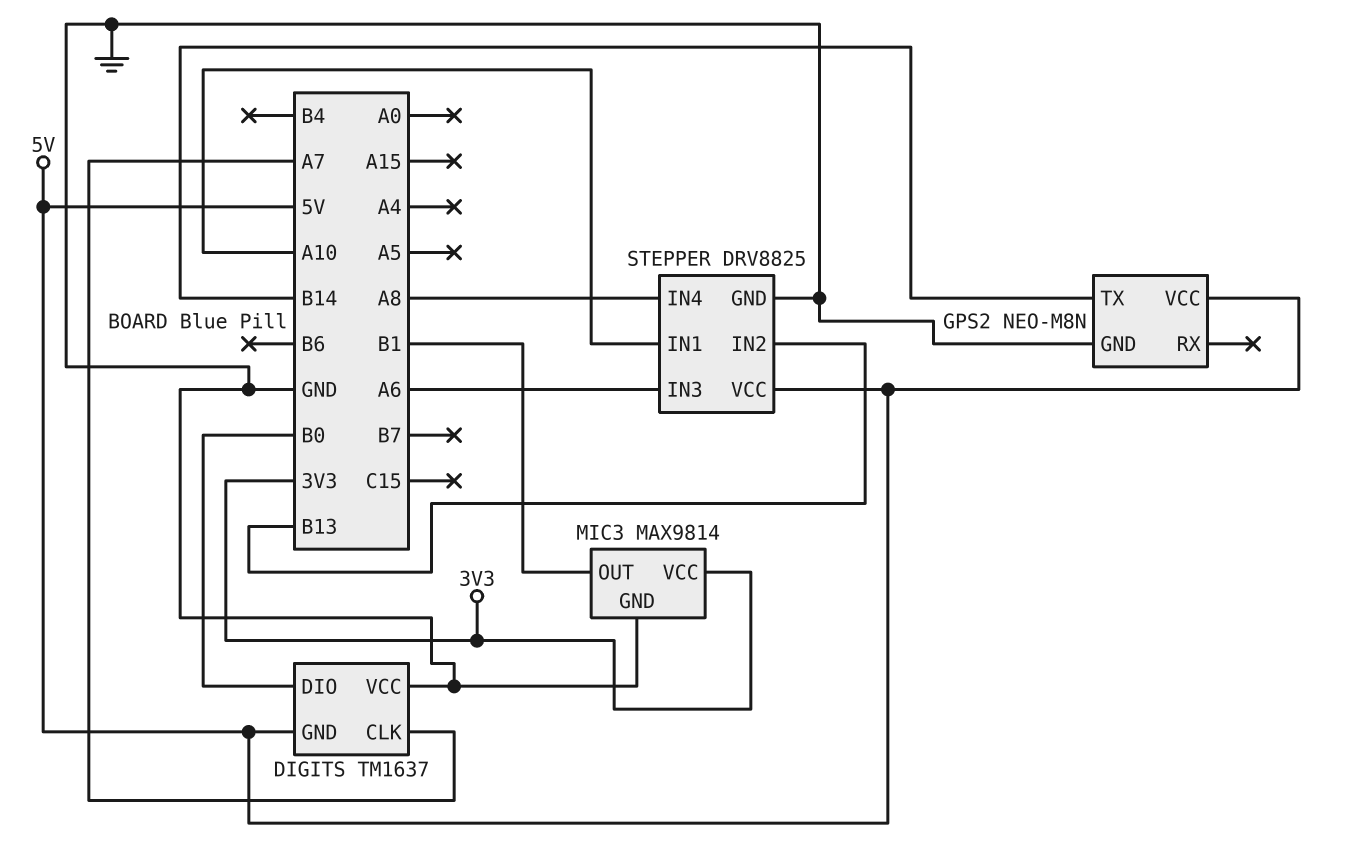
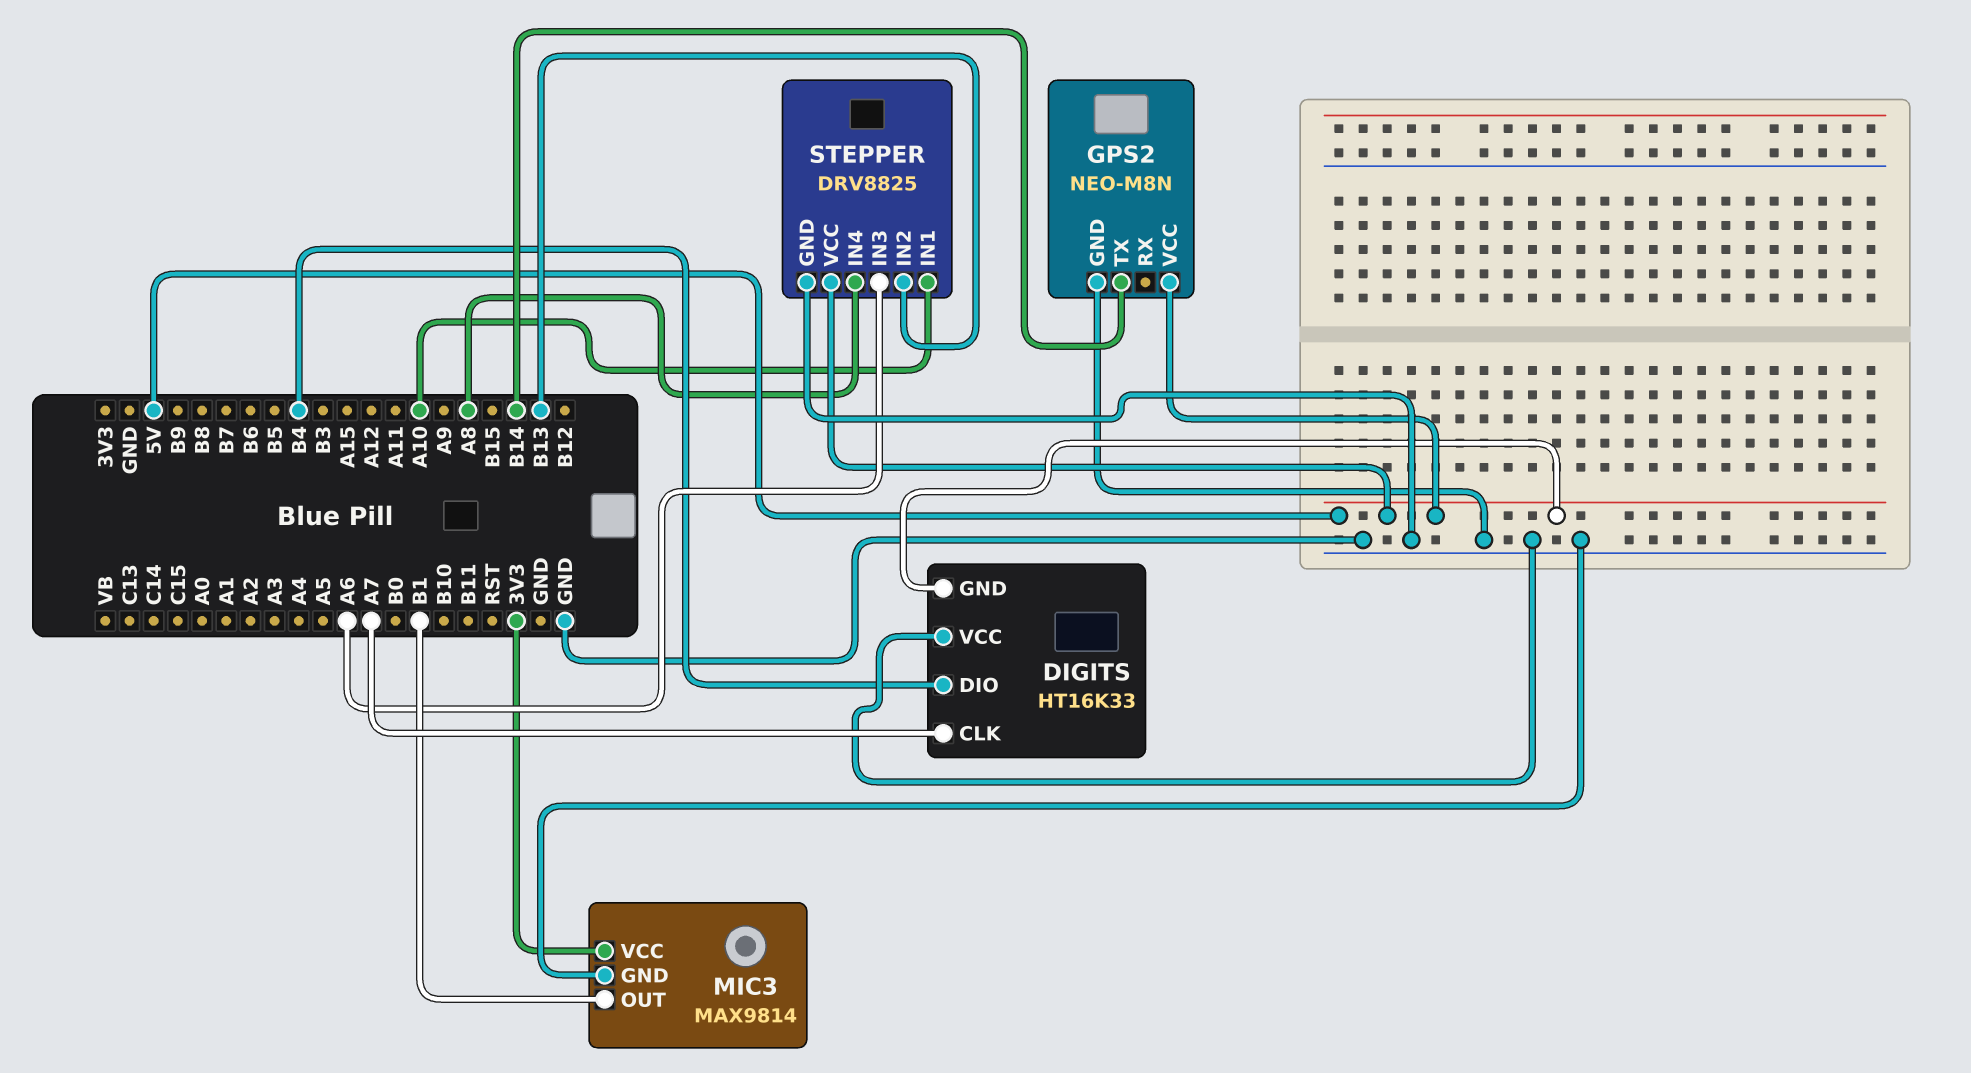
DIGITS: TM1637 -> HT16K33
DIGITS pin DIO: B0 -> B4

